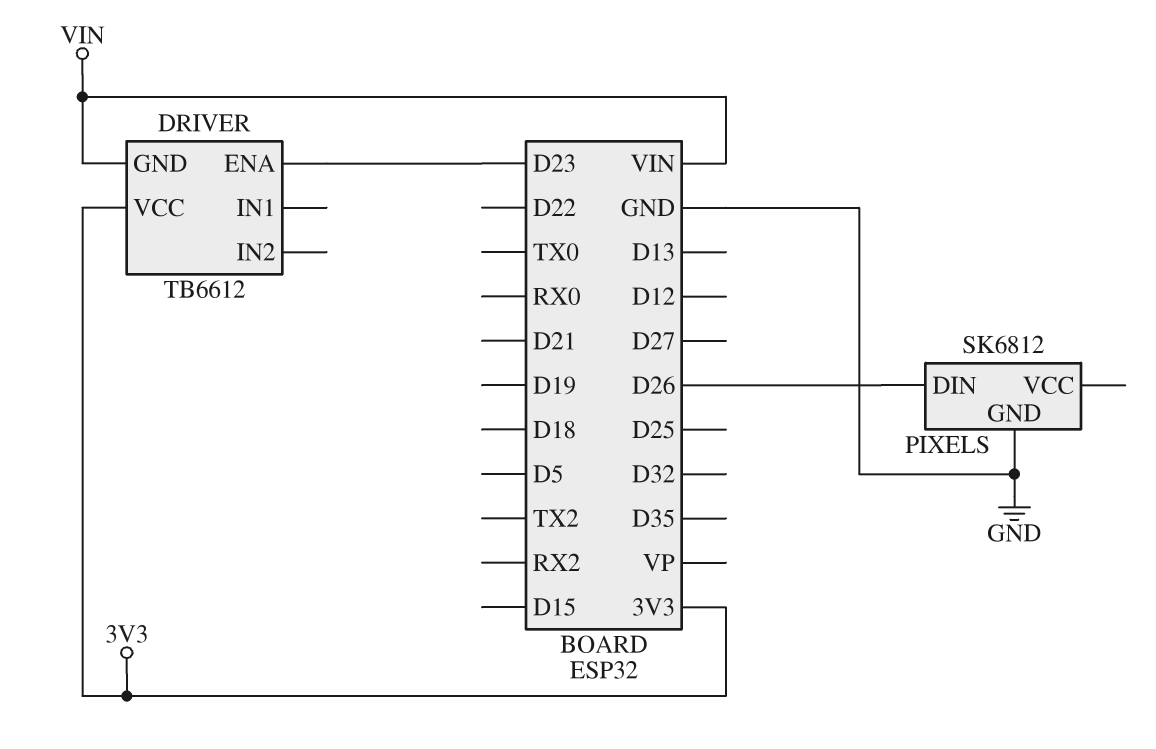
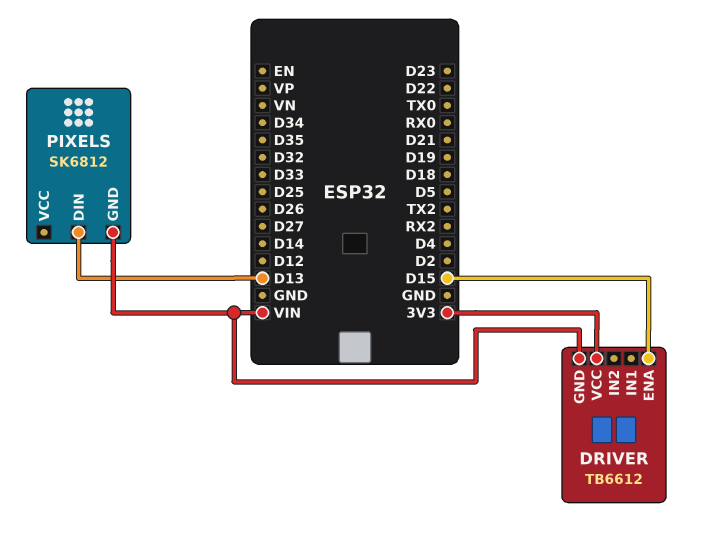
DRIVER pin ENA: D23 -> D15
PIXELS pin DIN: D26 -> D13
PIXELS pin GND: GND -> VIN

